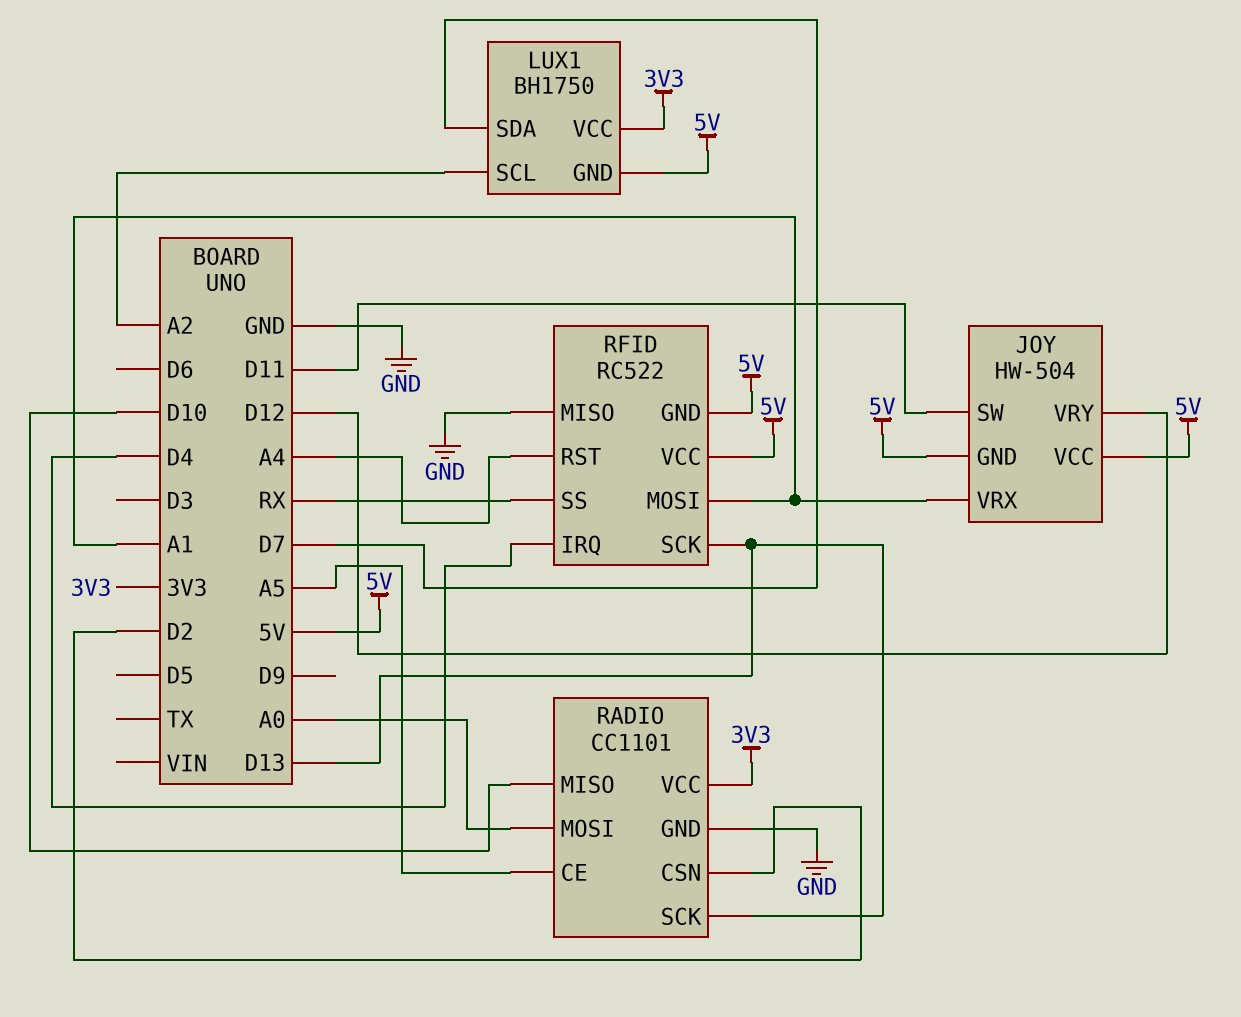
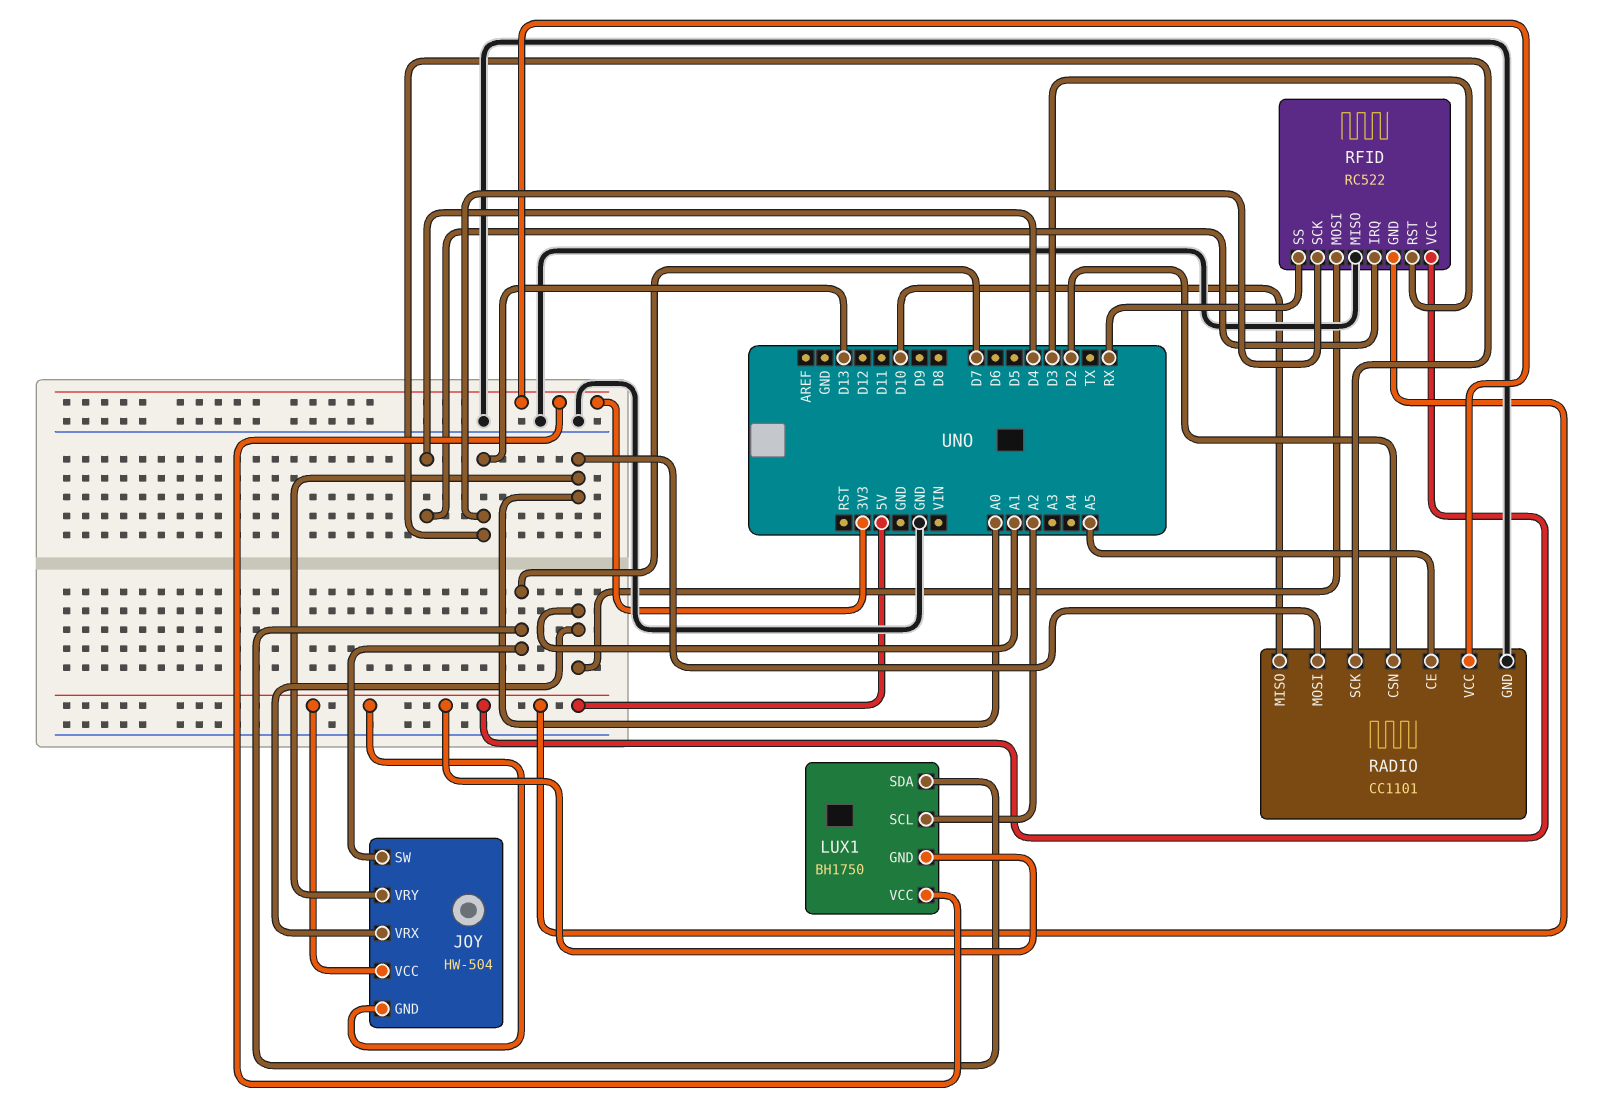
JOY pin SW: D11 -> D7
JOY pin VRY: D12 -> A0
RFID pin RST: A4 -> D3

